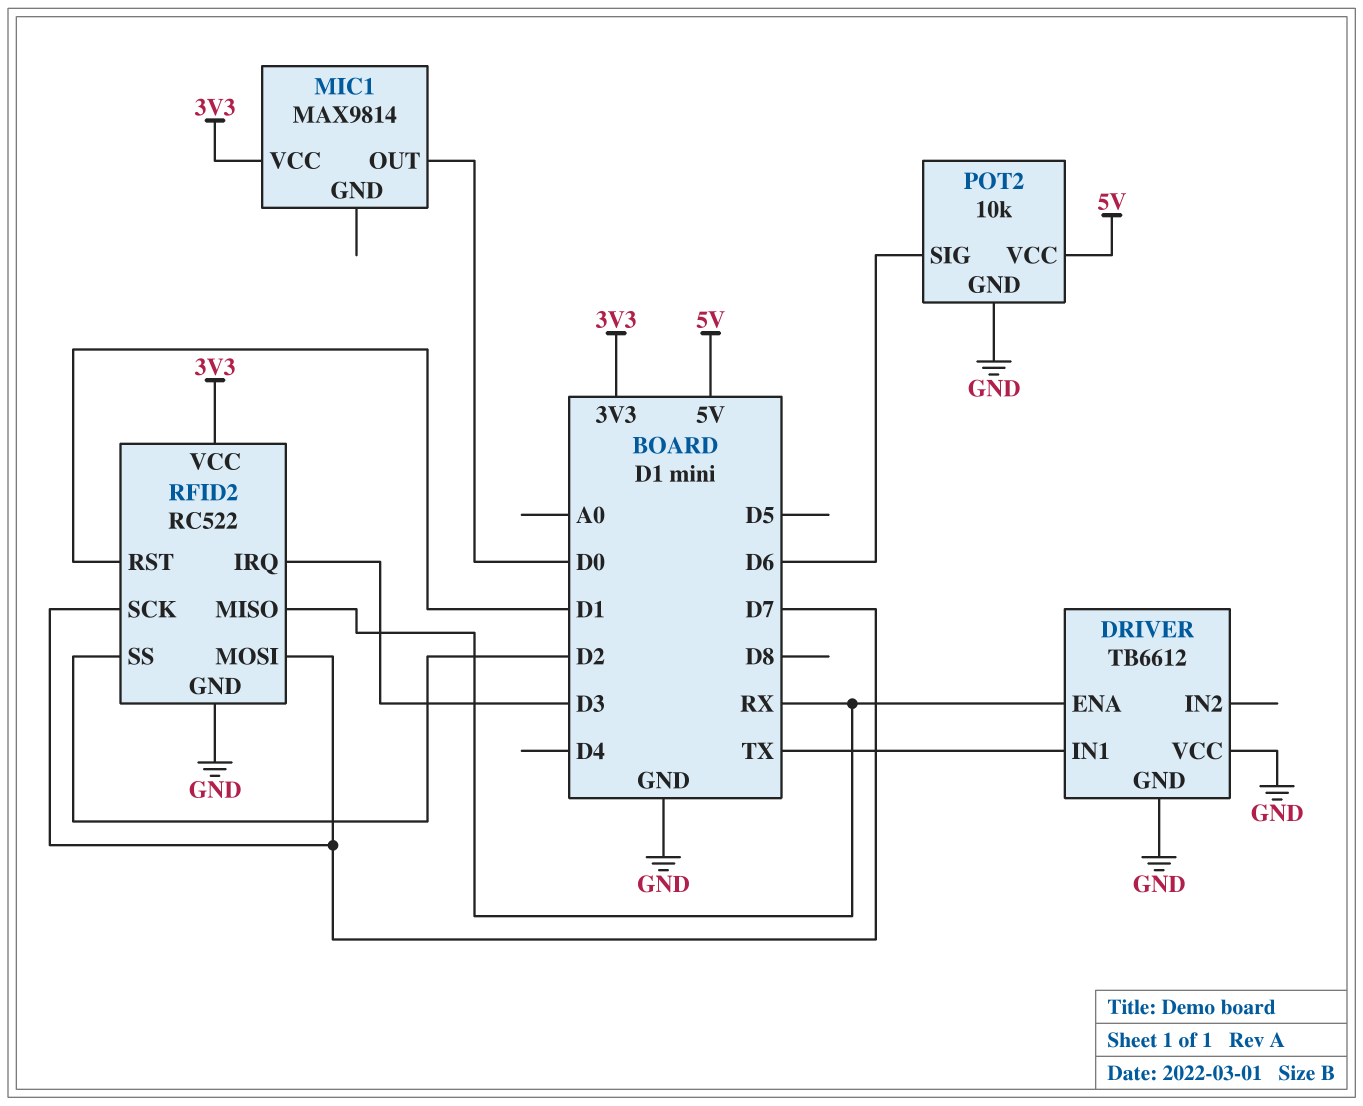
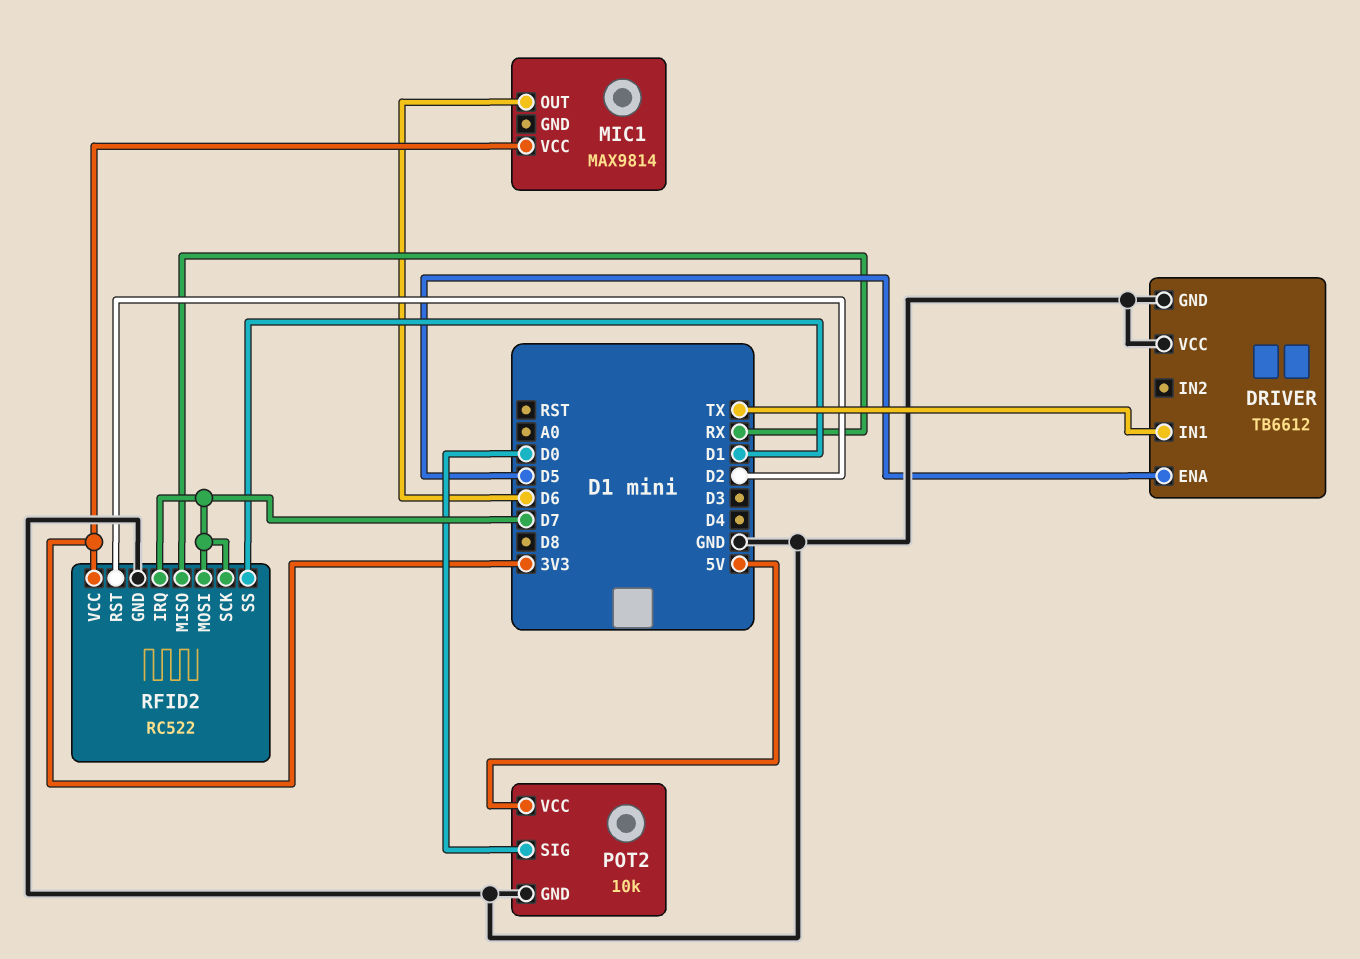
DRIVER pin ENA: RX -> D5
MIC1 pin OUT: D0 -> D6
POT2 pin SIG: D6 -> D0
RFID2 pin IRQ: D3 -> D7
RFID2 pin RST: D1 -> D2
RFID2 pin SS: D2 -> D1

